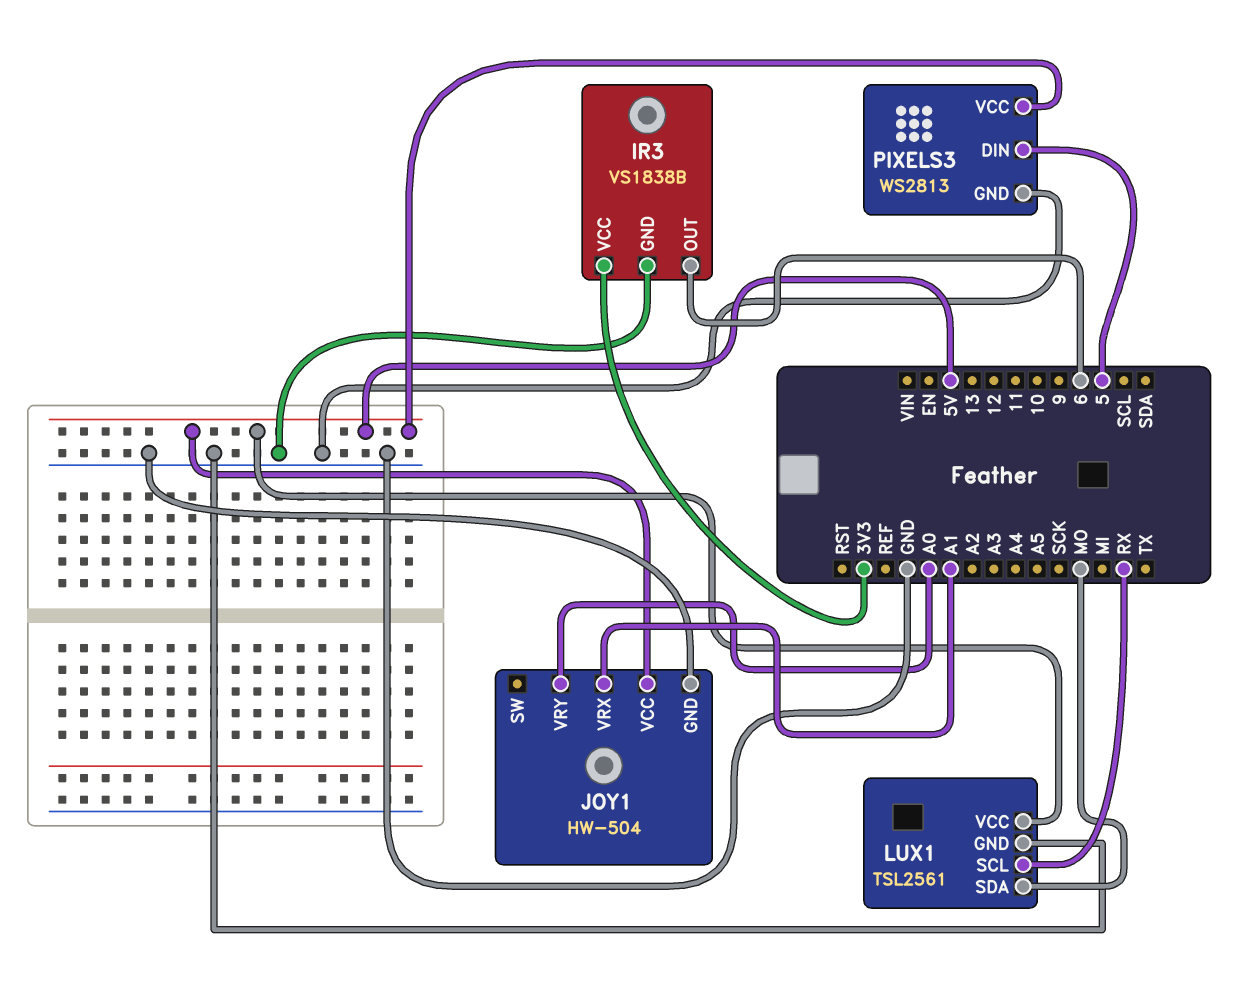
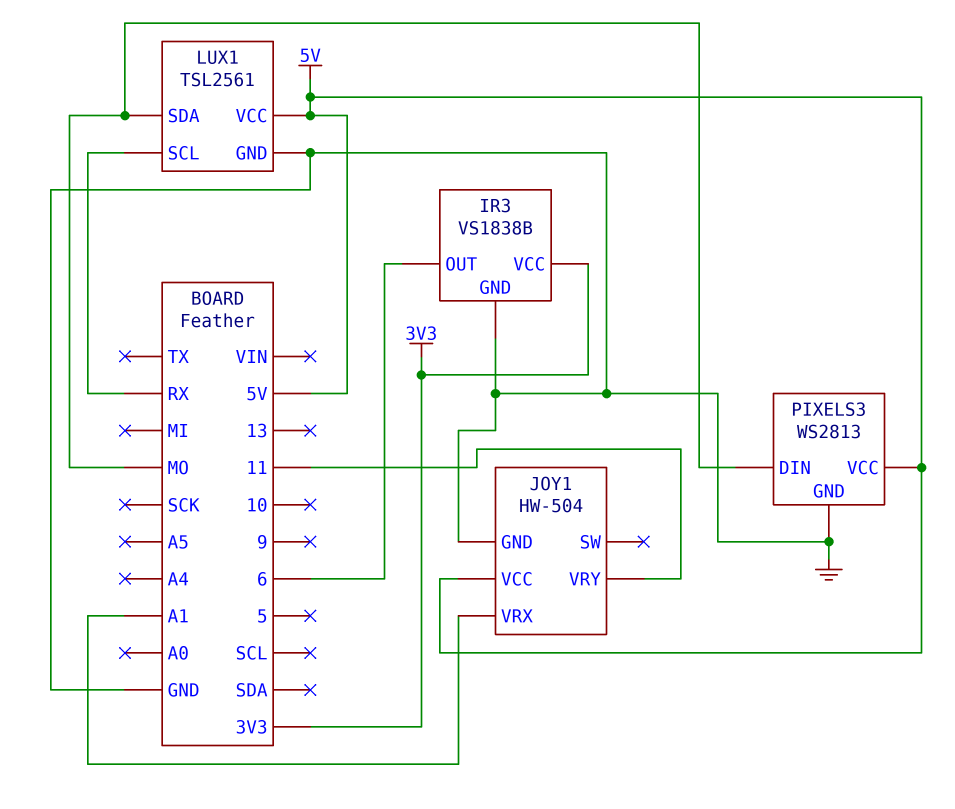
JOY1 pin VRY: A0 -> 11
PIXELS3 pin DIN: 5 -> MO

